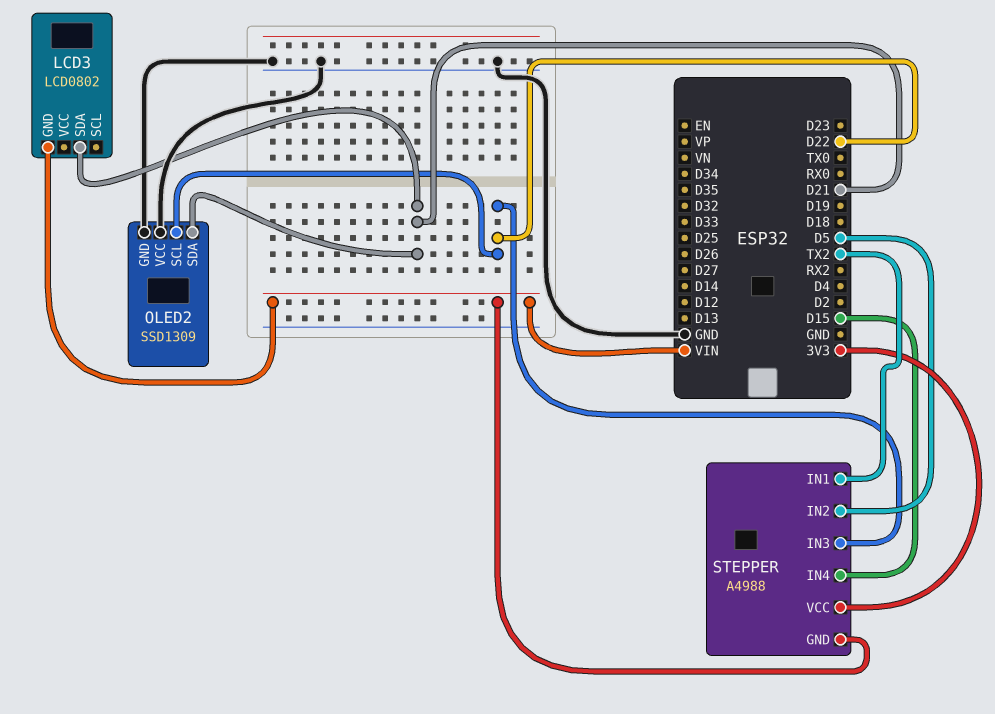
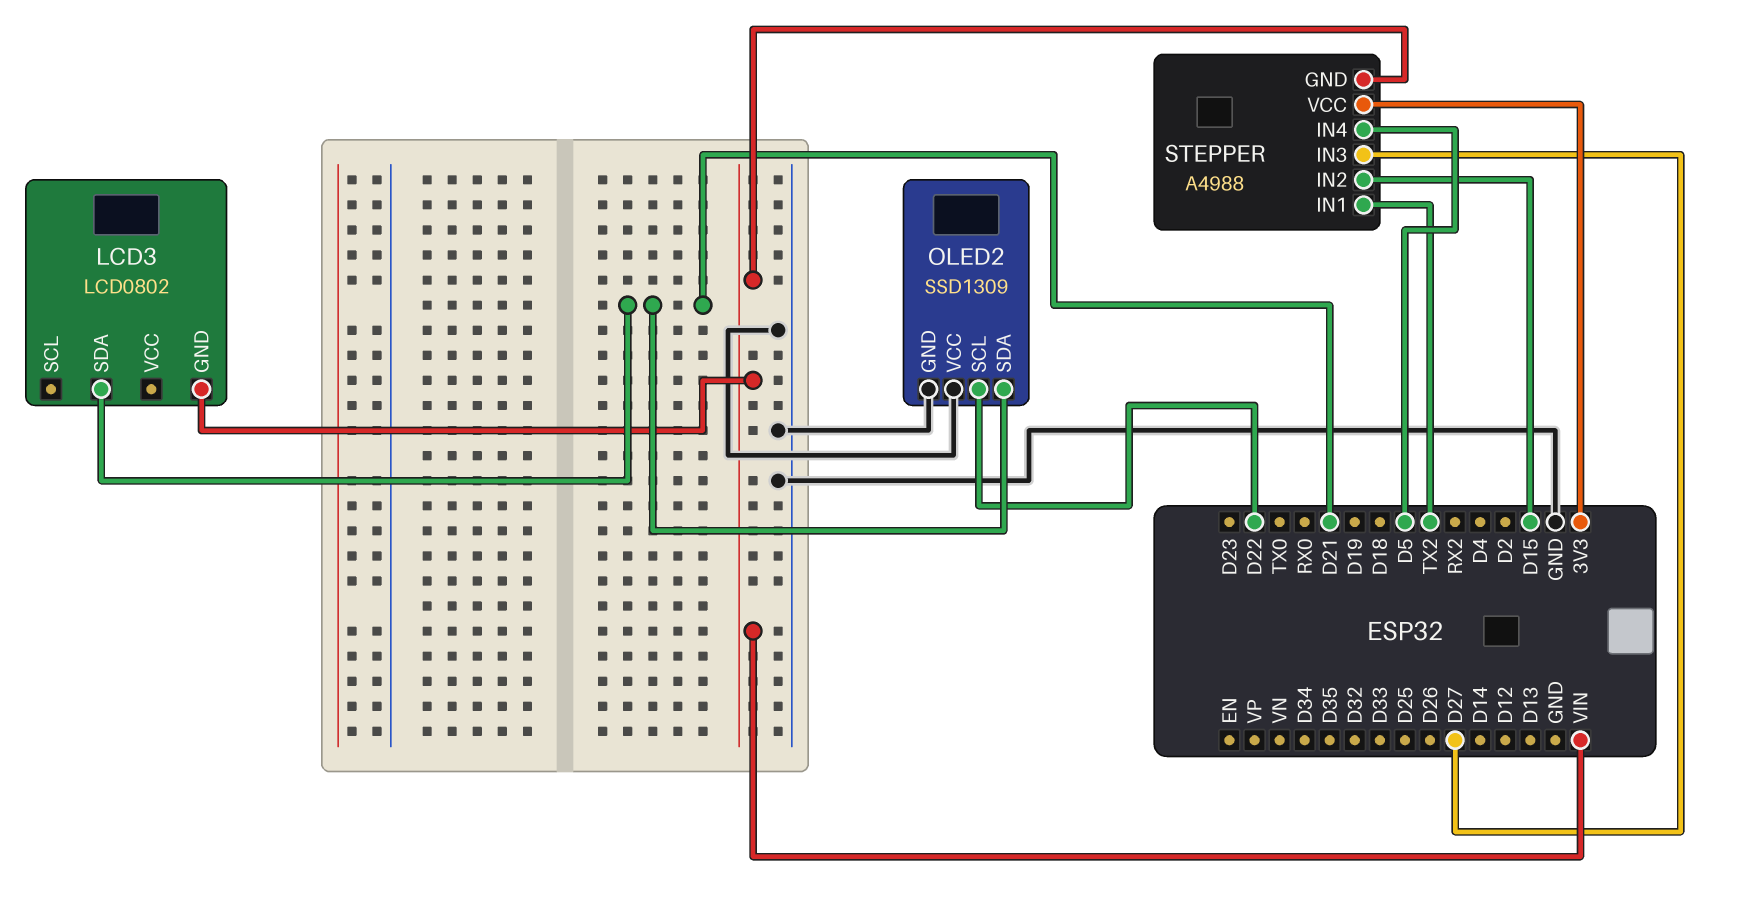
STEPPER pin IN2: D5 -> D15
STEPPER pin IN3: D22 -> D27
STEPPER pin IN4: D15 -> D5

